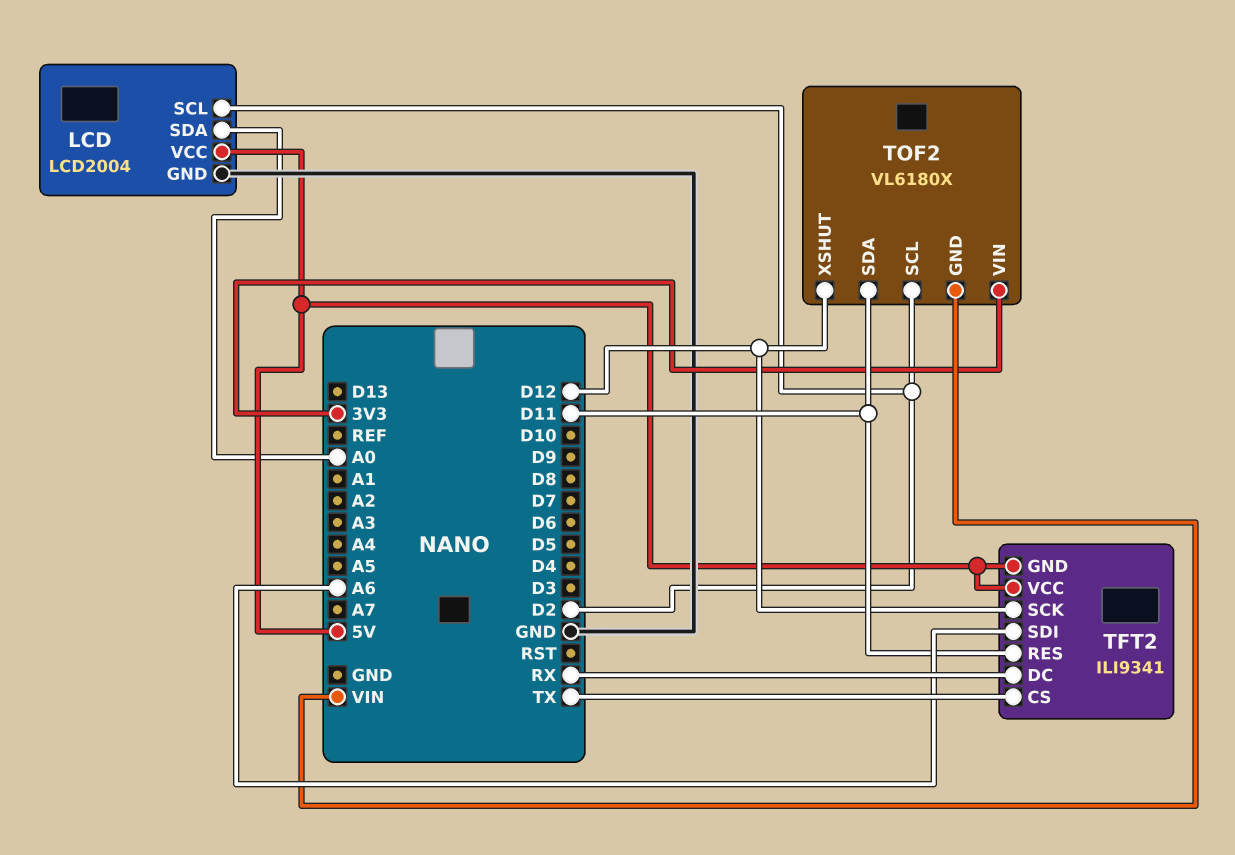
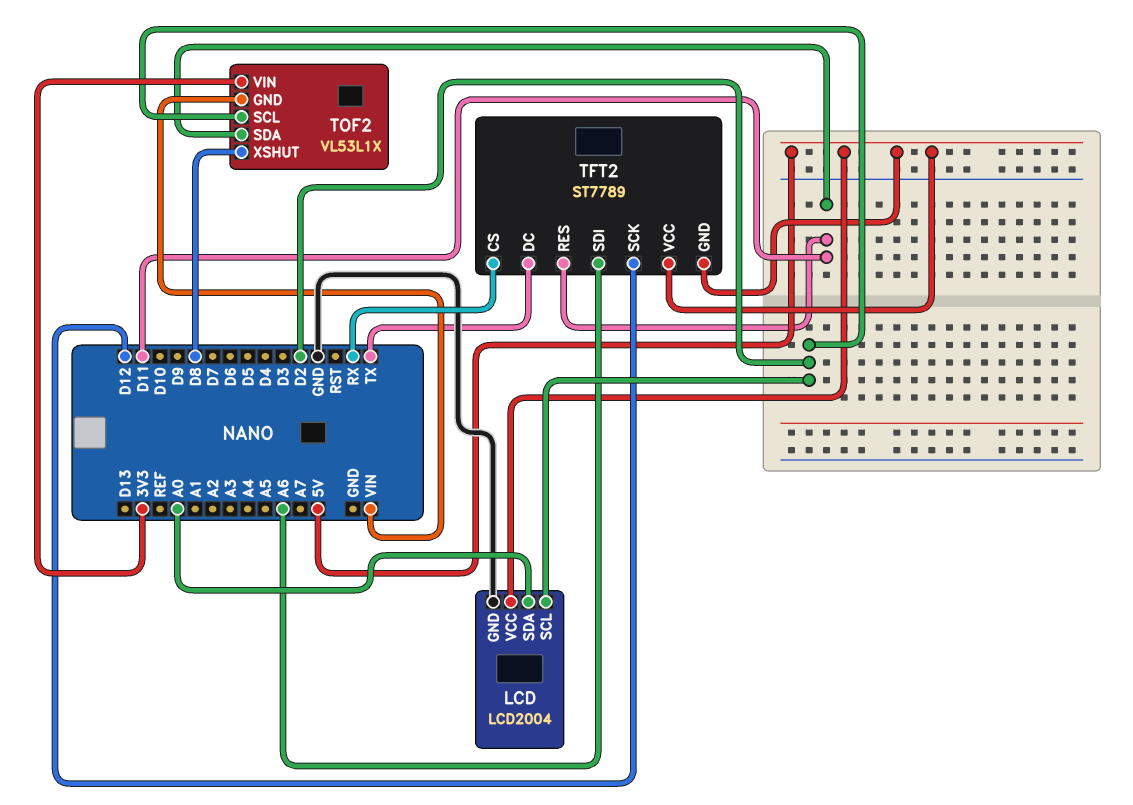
TFT2: ILI9341 -> ST7789
TFT2 pin CS: TX -> RX
TFT2 pin DC: RX -> TX
TOF2: VL6180X -> VL53L1X
TOF2 pin XSHUT: D12 -> D8

